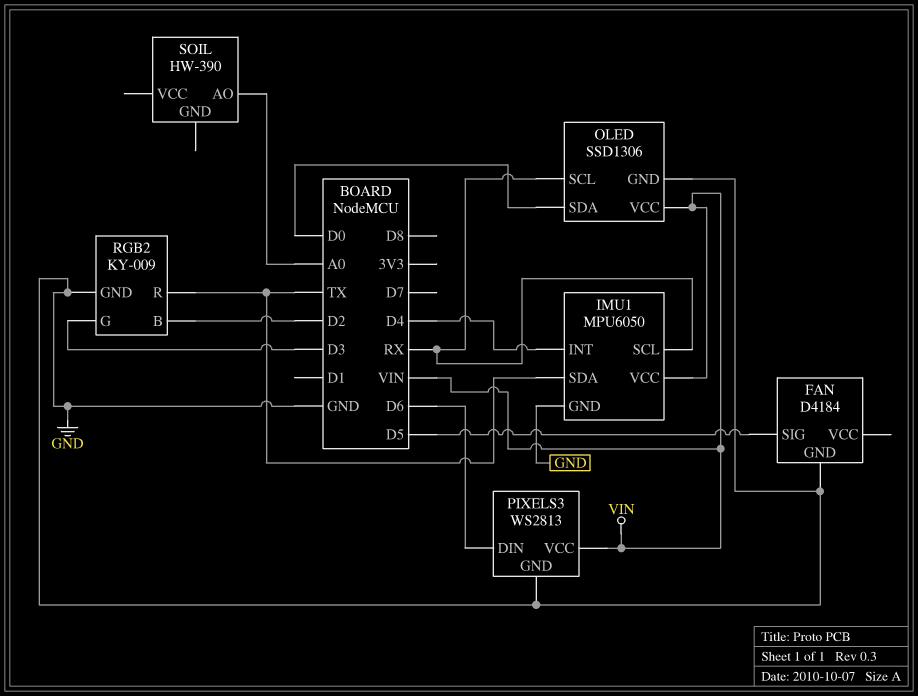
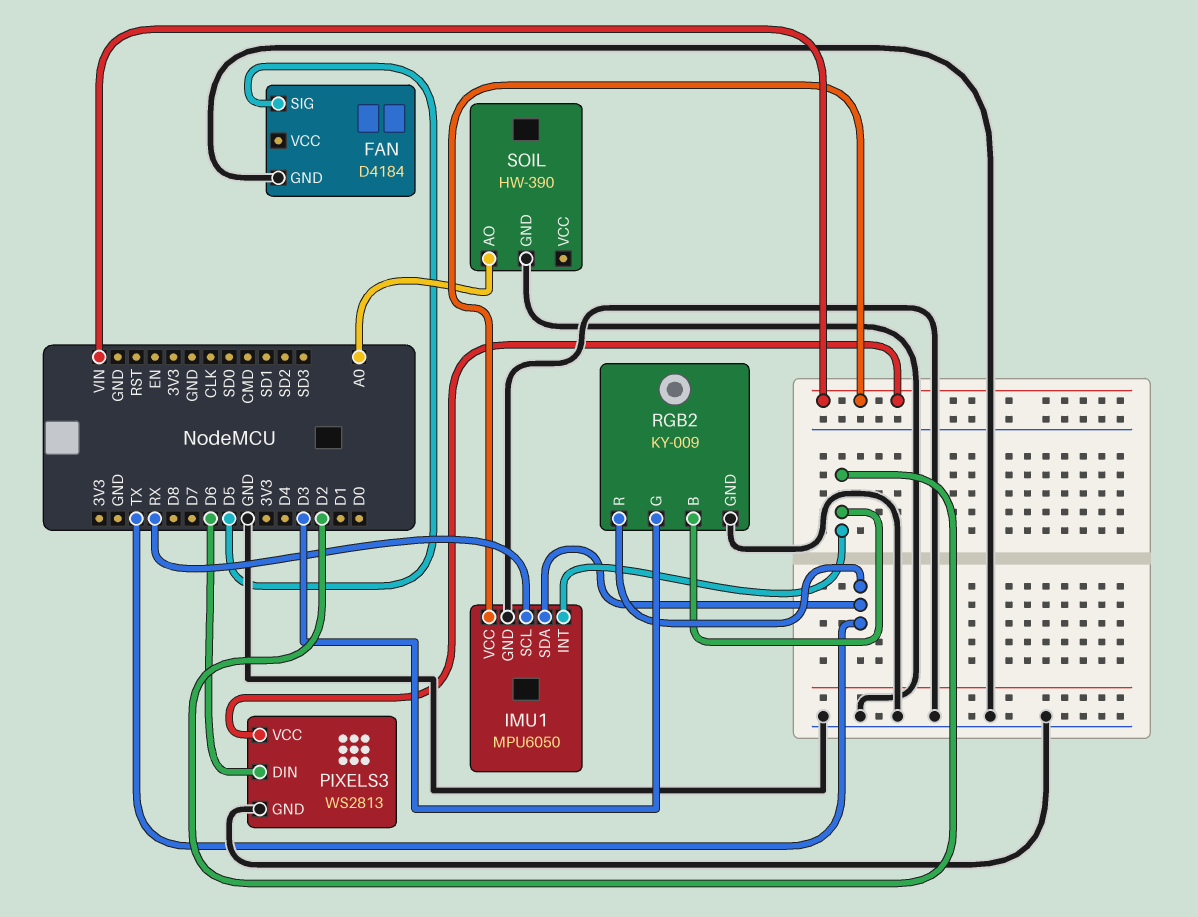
IMU1 pin INT: D4 -> D2
OLED: SSD1306 -> none
OLED pin GND: GND -> none
OLED pin SCL: RX -> none
OLED pin SDA: D0 -> none
OLED pin VCC: VIN -> none
SOIL pin GND: none -> GND

